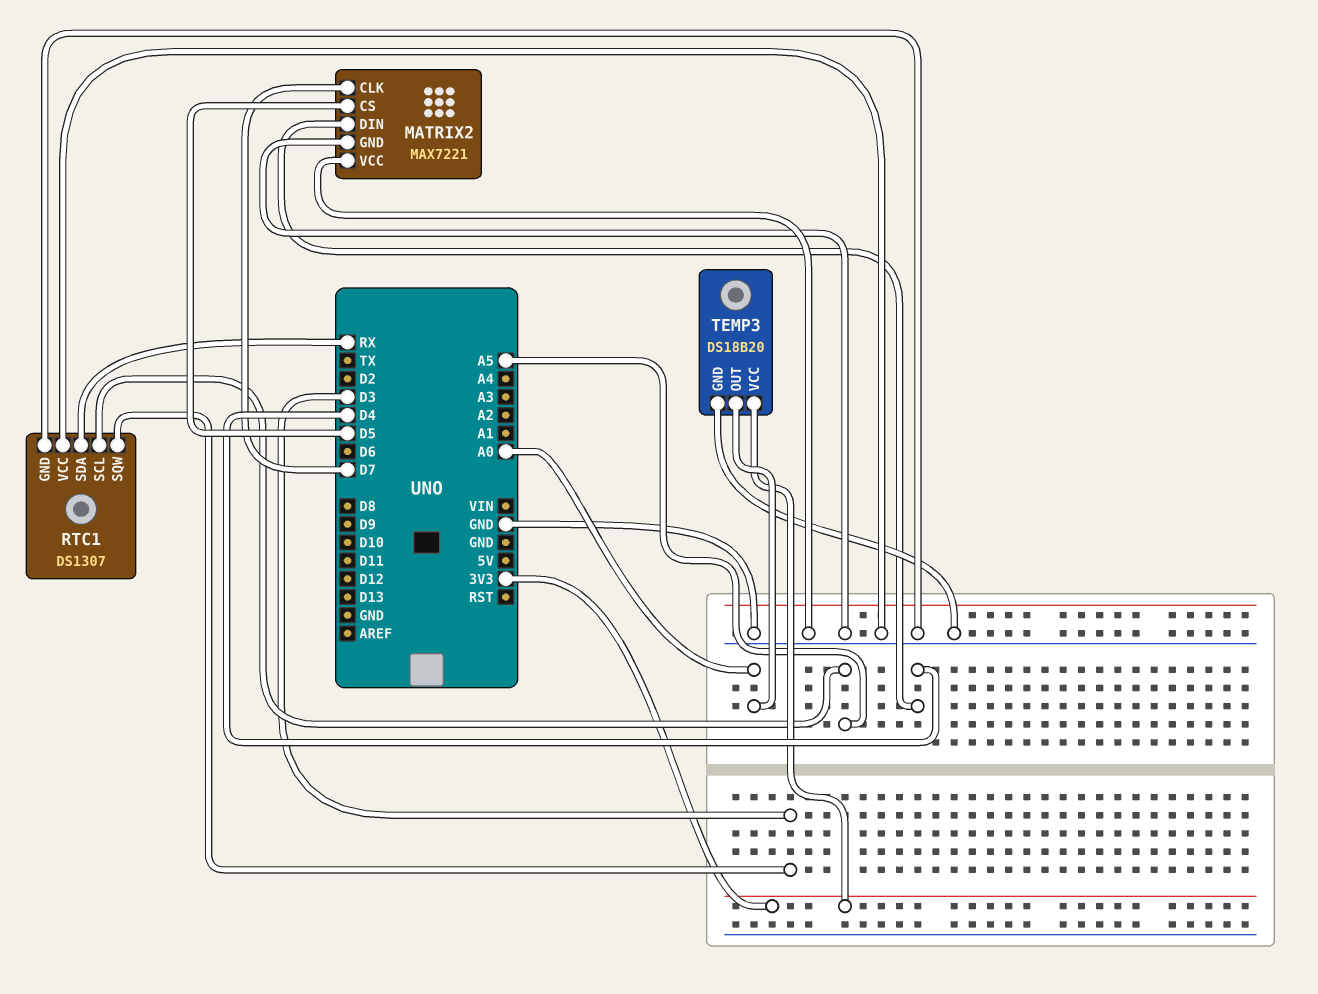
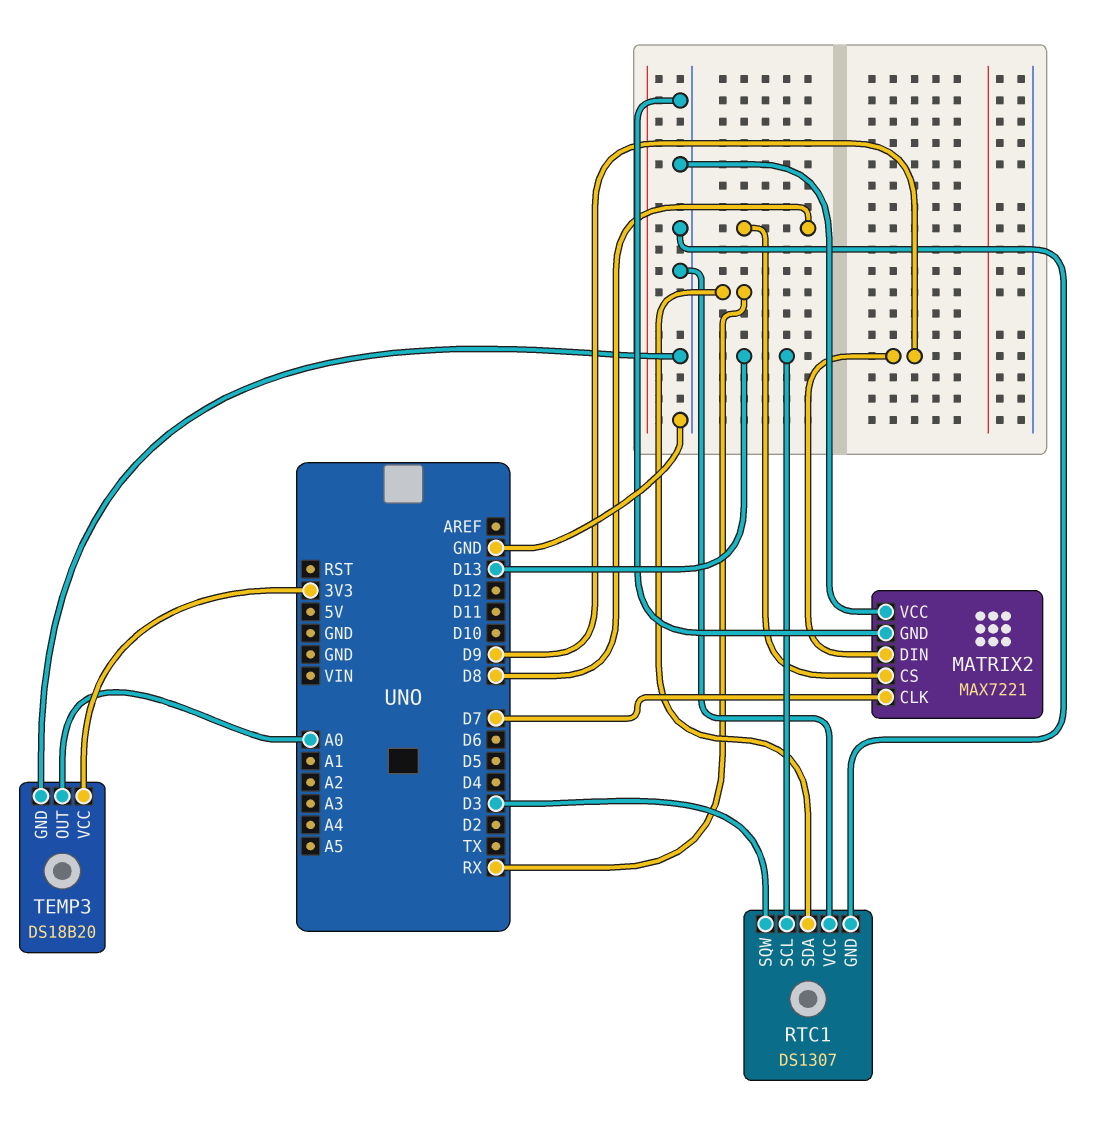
MATRIX2 pin CS: D5 -> D8
MATRIX2 pin DIN: D4 -> D9
RTC1 pin SCL: A5 -> D13

